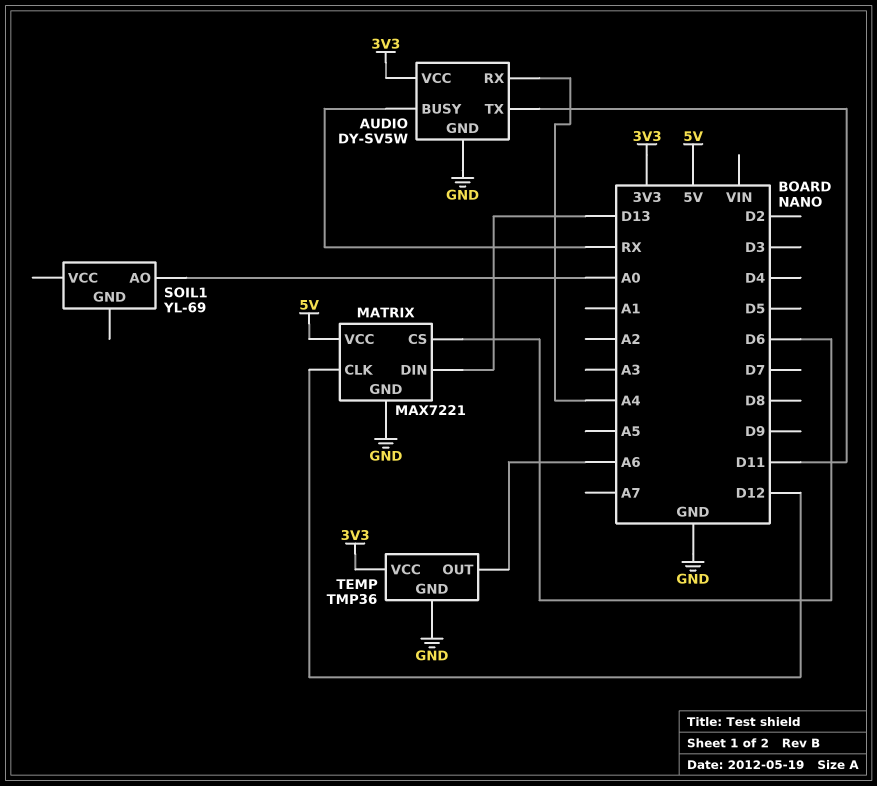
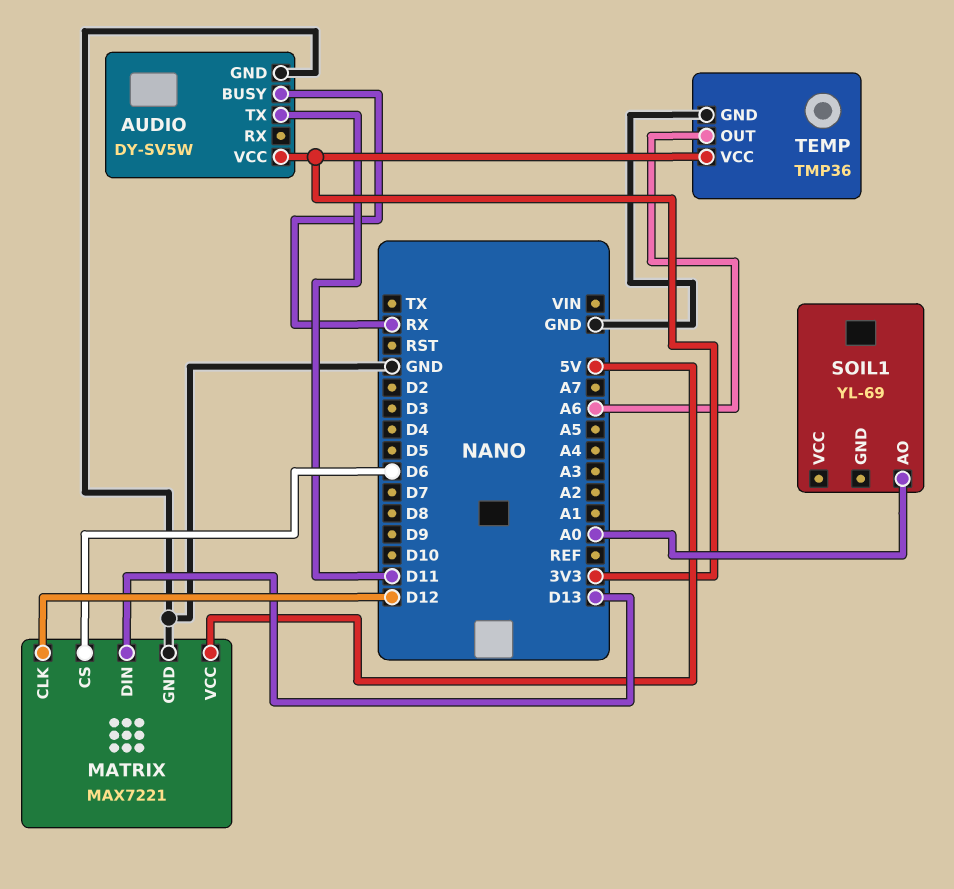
AUDIO pin RX: A4 -> none

